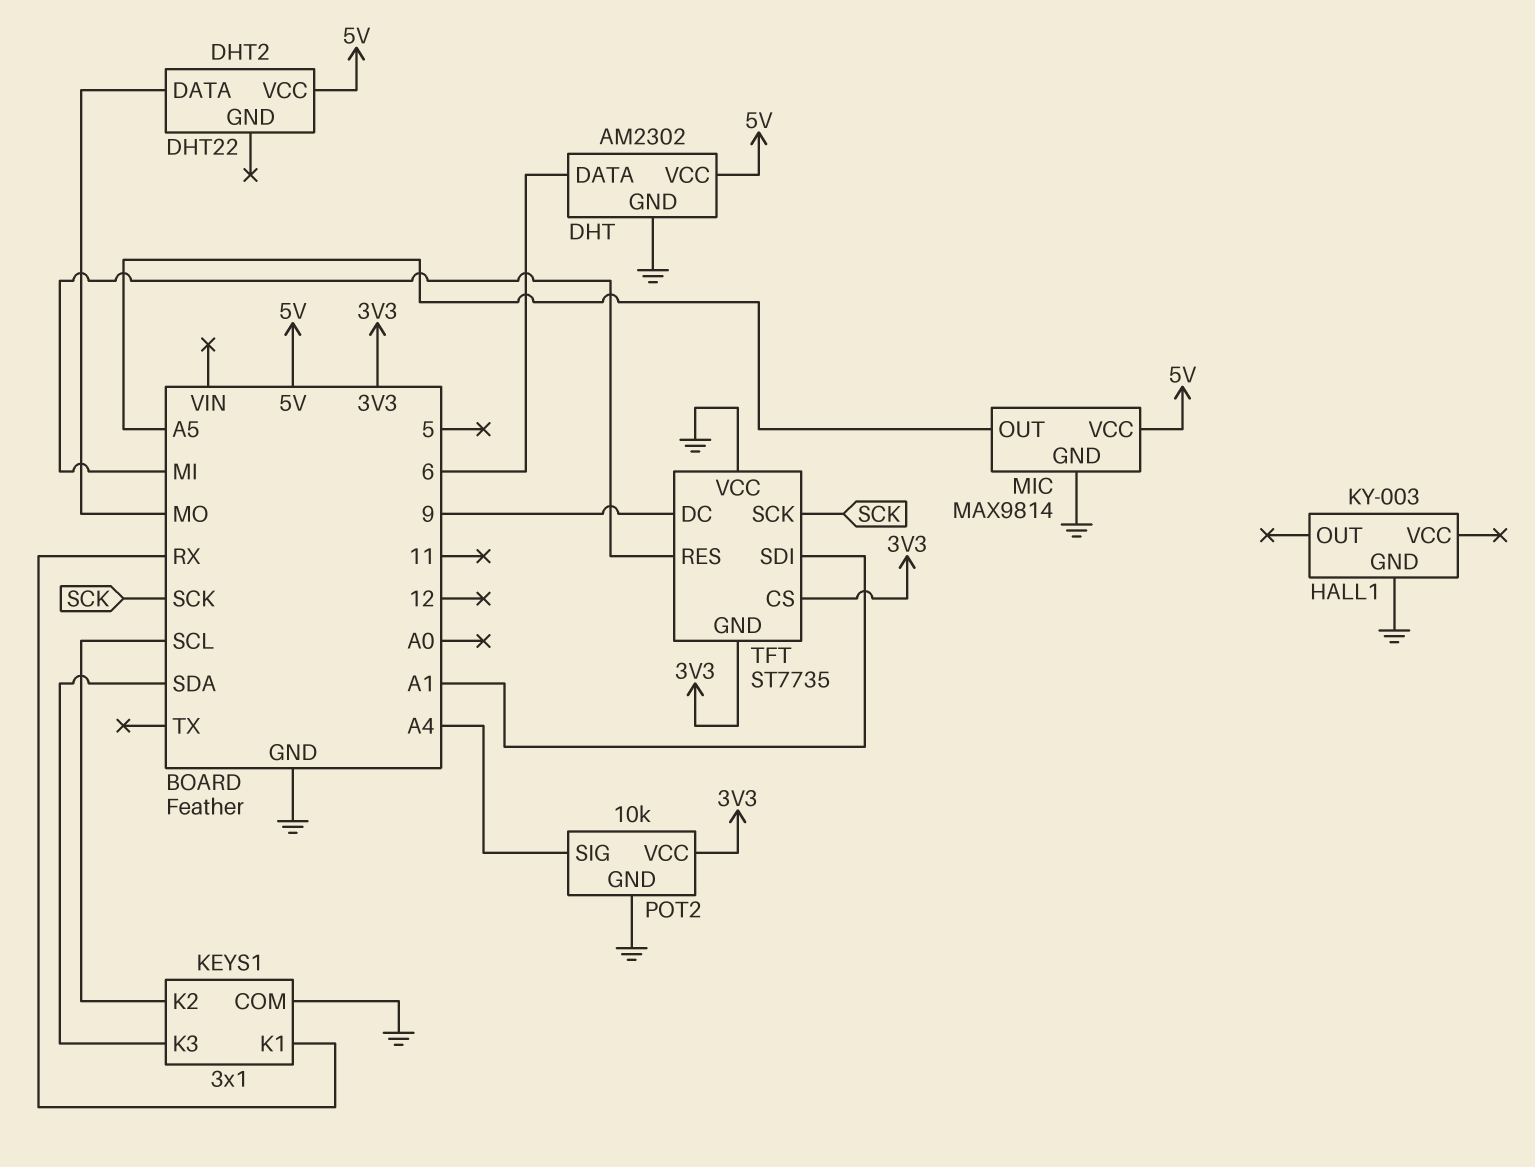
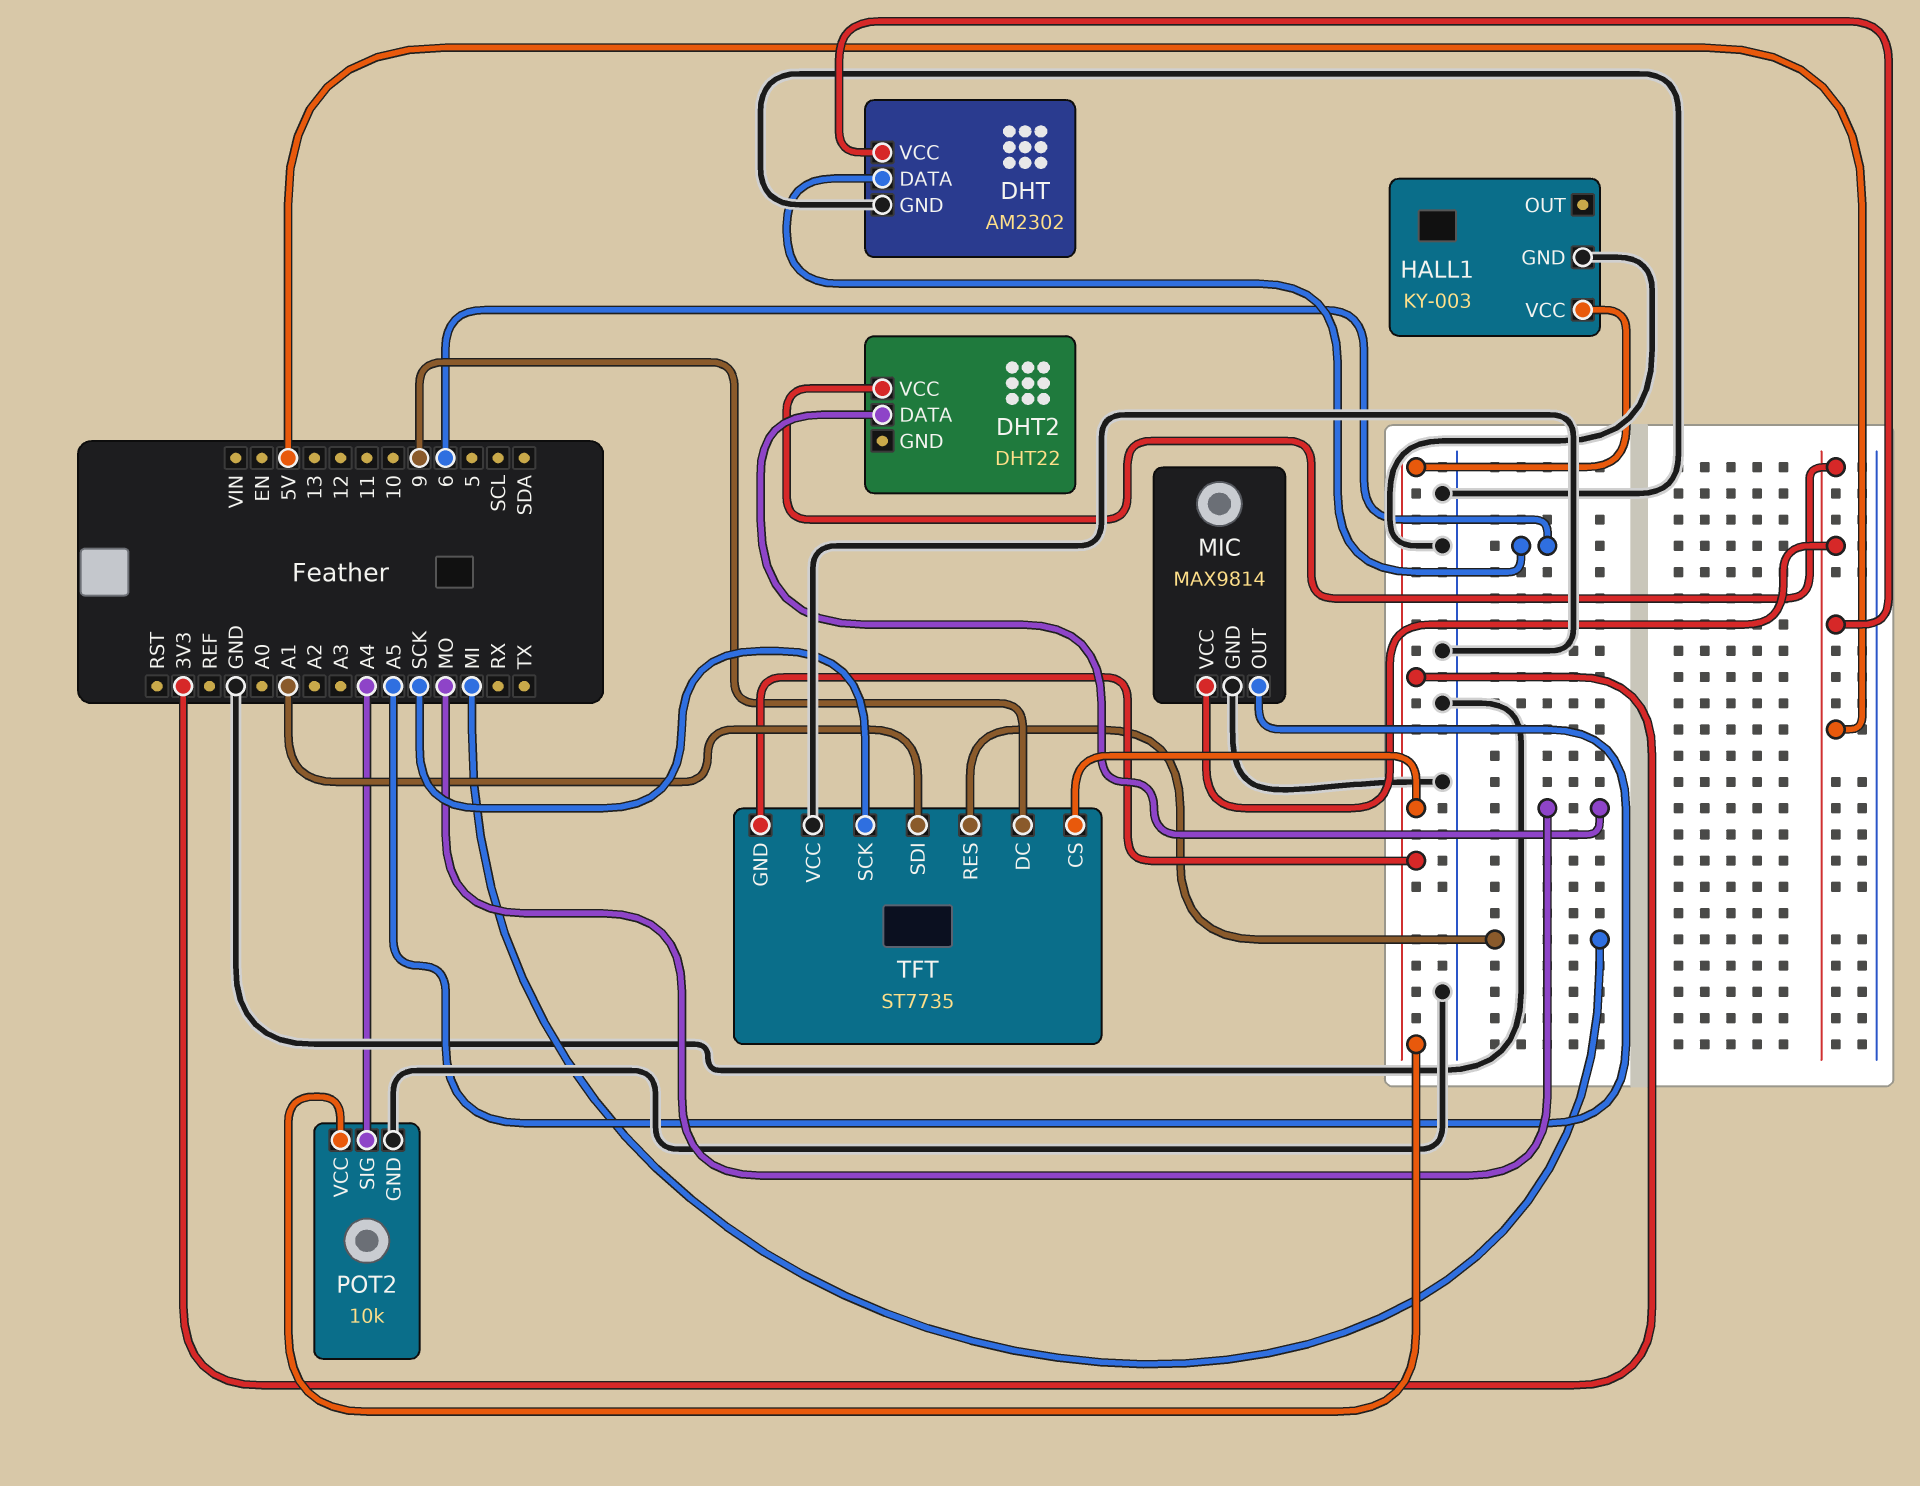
HALL1 pin VCC: none -> 3V3
KEYS1: 3x1 -> none
KEYS1 pin COM: GND -> none
KEYS1 pin K1: RX -> none
KEYS1 pin K2: SCL -> none
KEYS1 pin K3: SDA -> none

